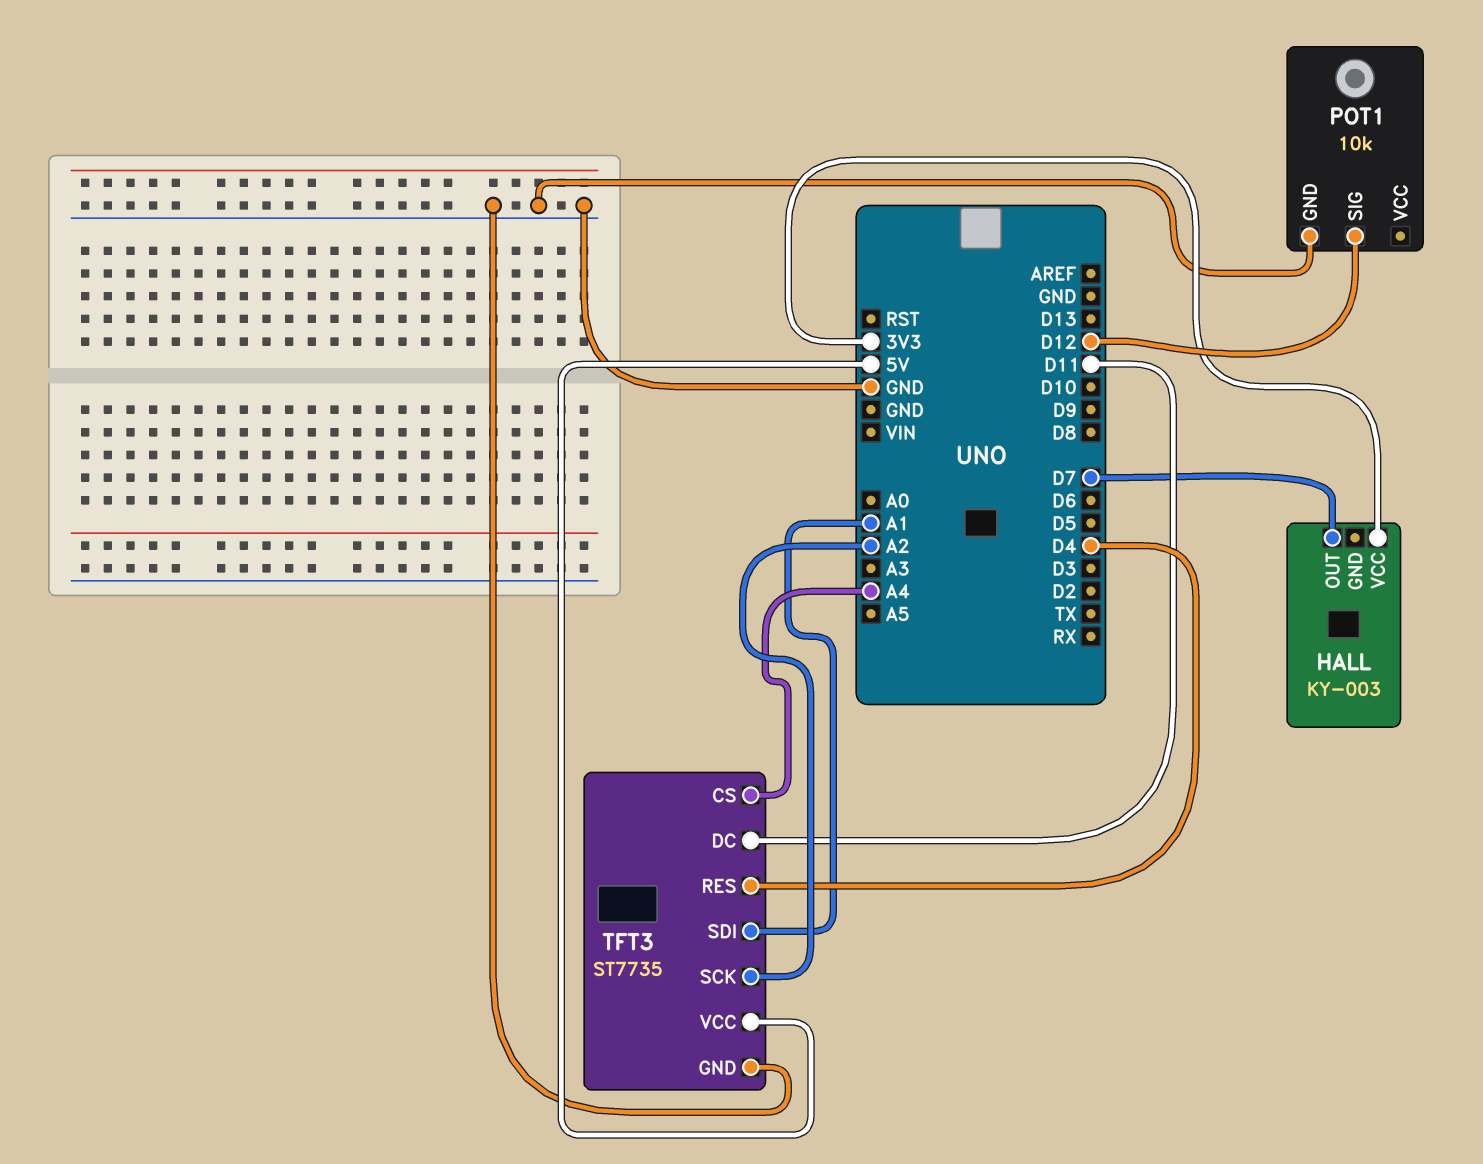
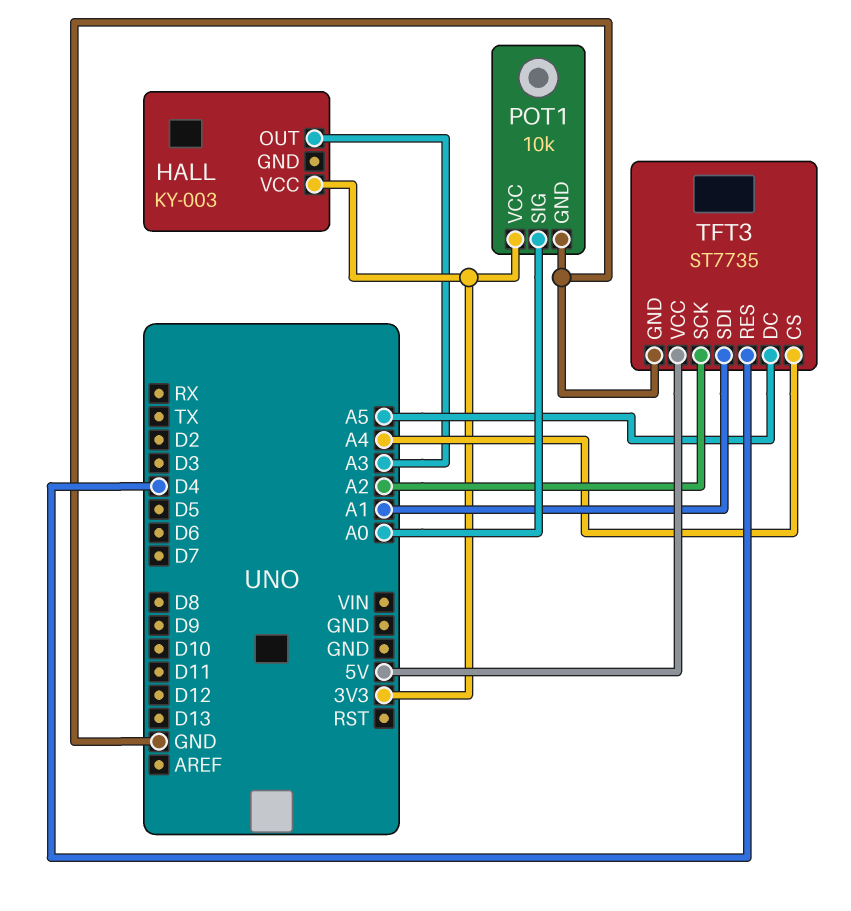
HALL pin OUT: D7 -> A3
POT1 pin SIG: D12 -> A0
POT1 pin VCC: none -> 3V3
TFT3 pin DC: D11 -> A5

